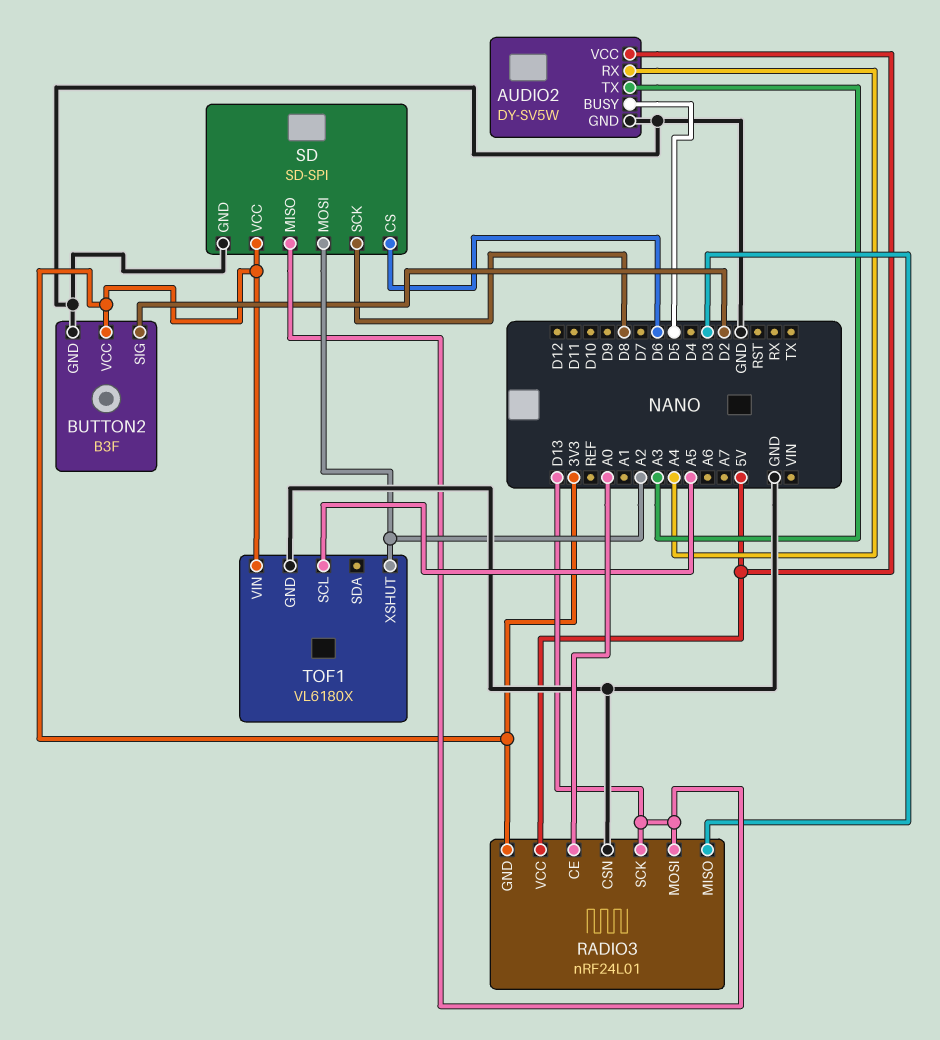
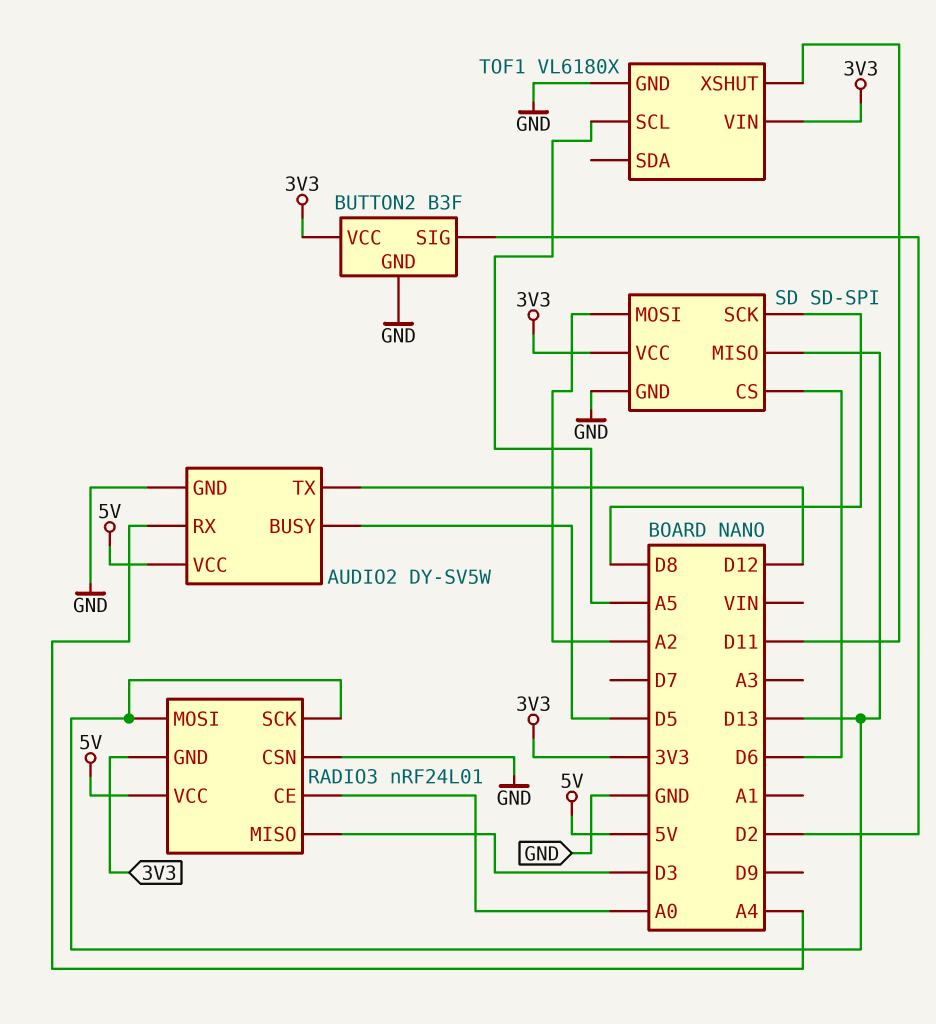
AUDIO2 pin TX: A3 -> D12
TOF1 pin XSHUT: A2 -> D11

